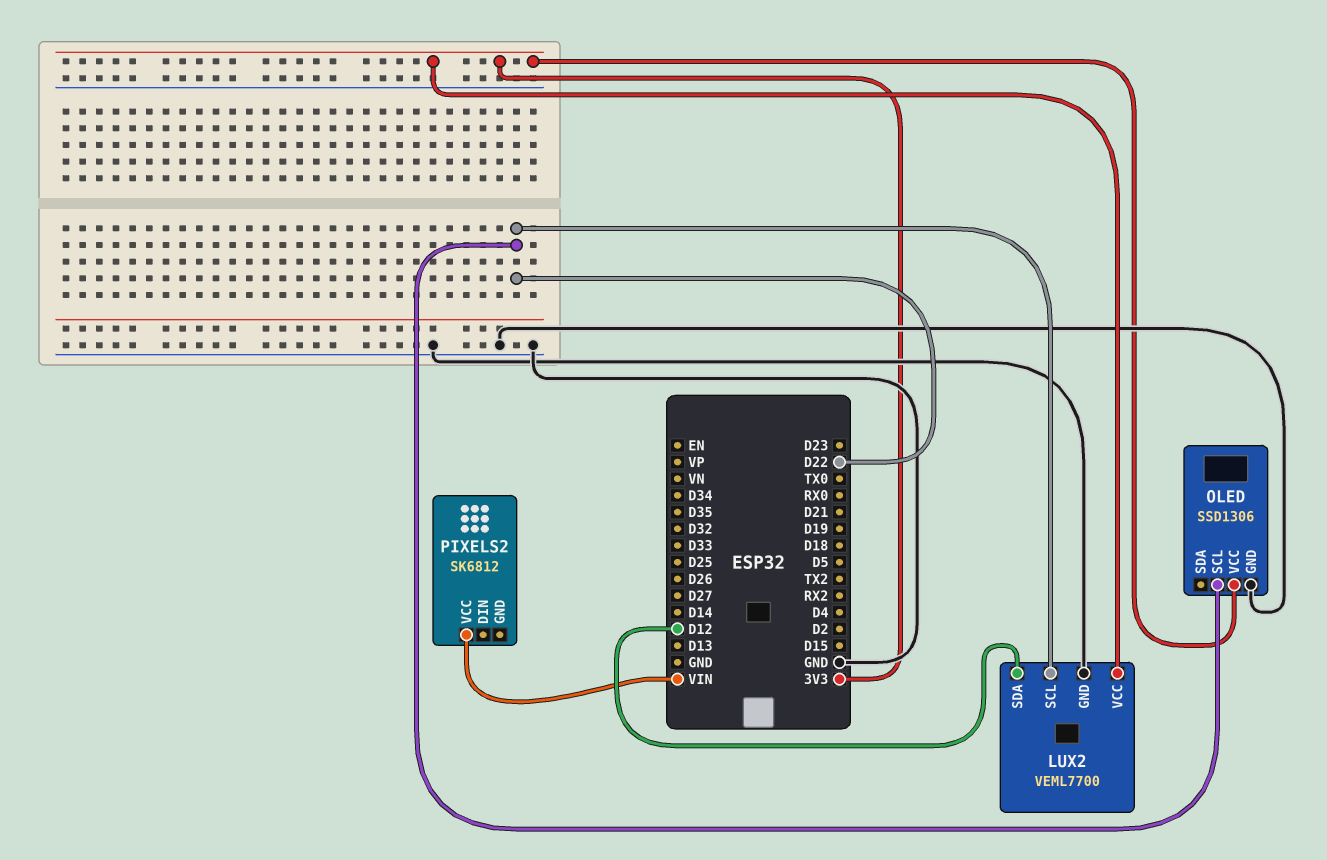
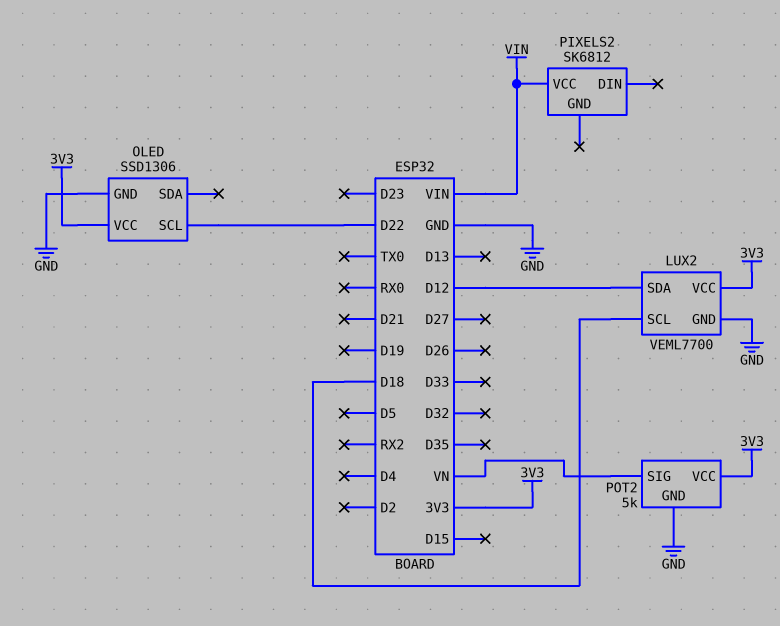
LUX2 pin SCL: D22 -> D18
POT2: none -> 5k
POT2 pin GND: none -> GND
POT2 pin SIG: none -> VN
POT2 pin VCC: none -> 3V3

